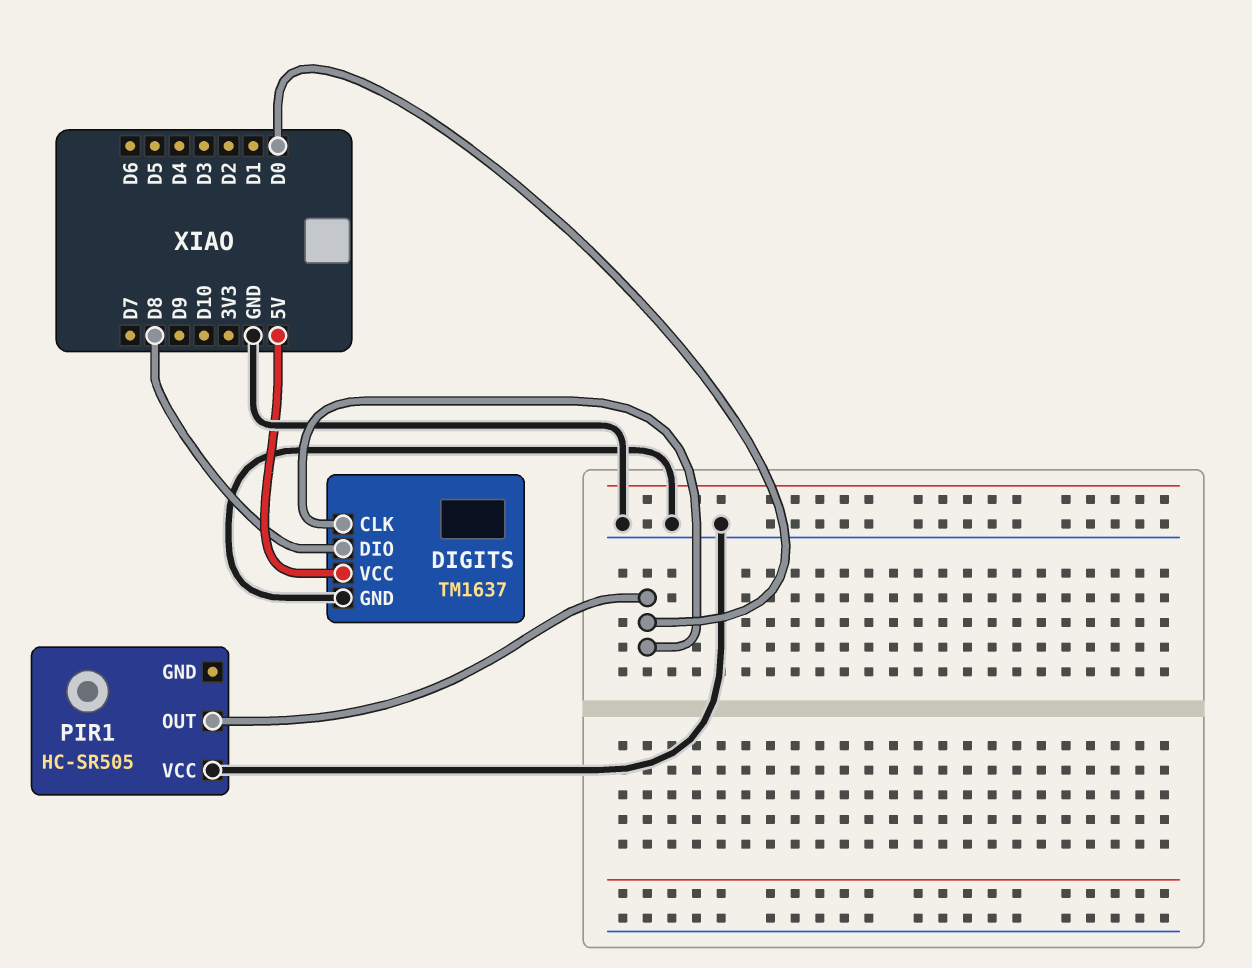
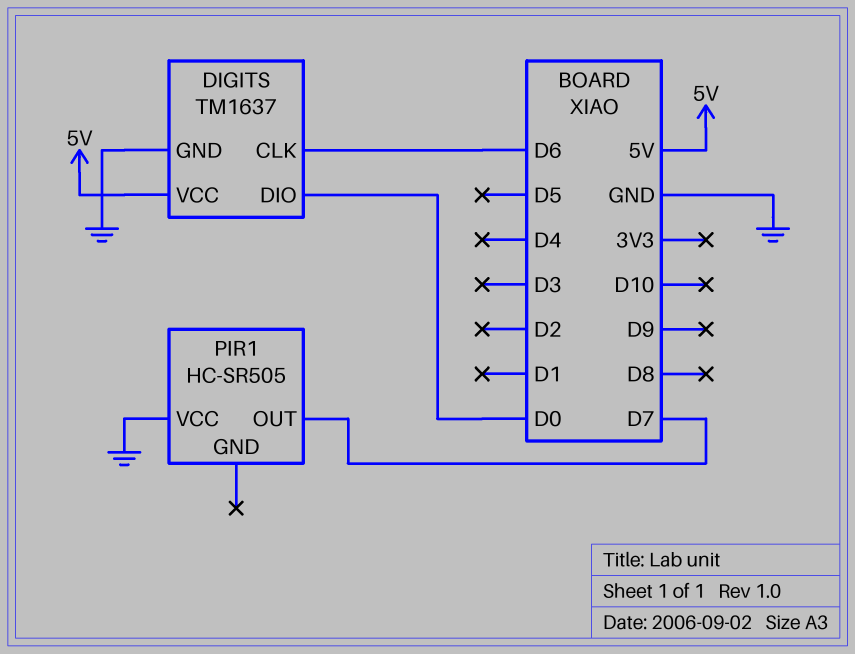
DIGITS pin CLK: D0 -> D6
DIGITS pin DIO: D8 -> D0
PIR1 pin OUT: D0 -> D7

